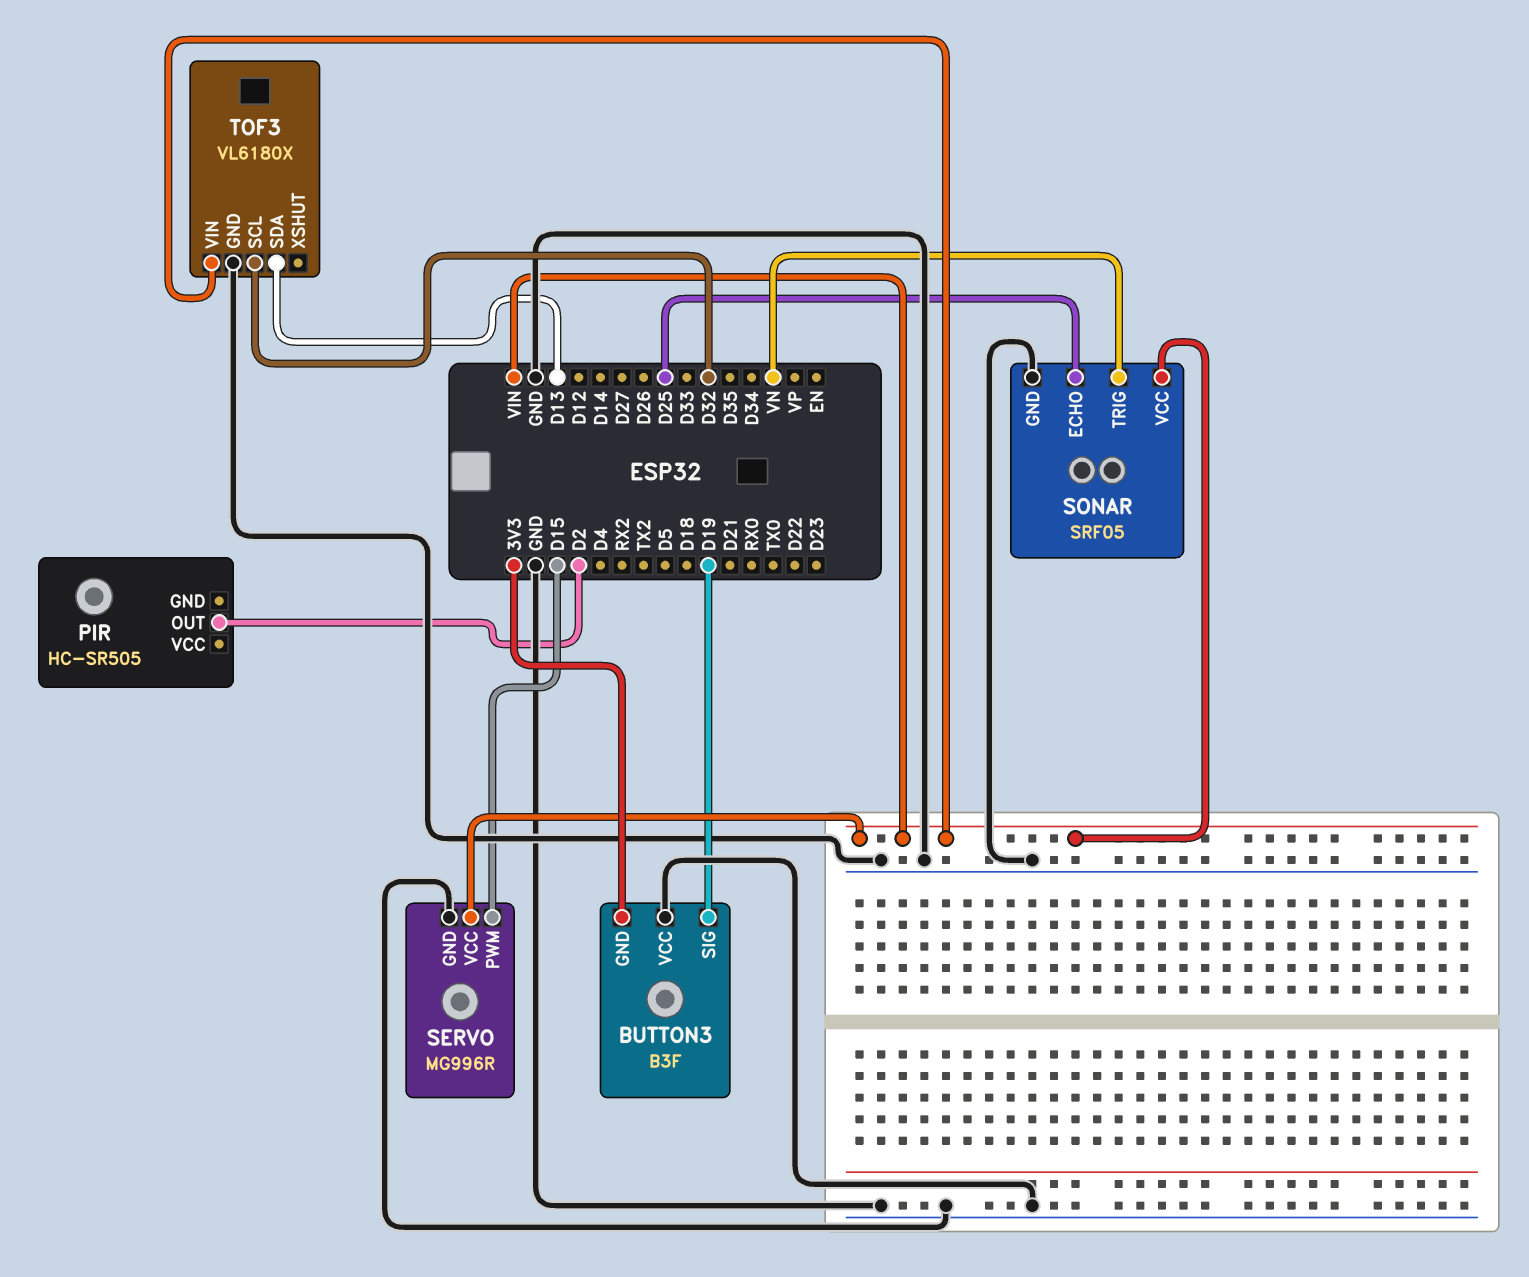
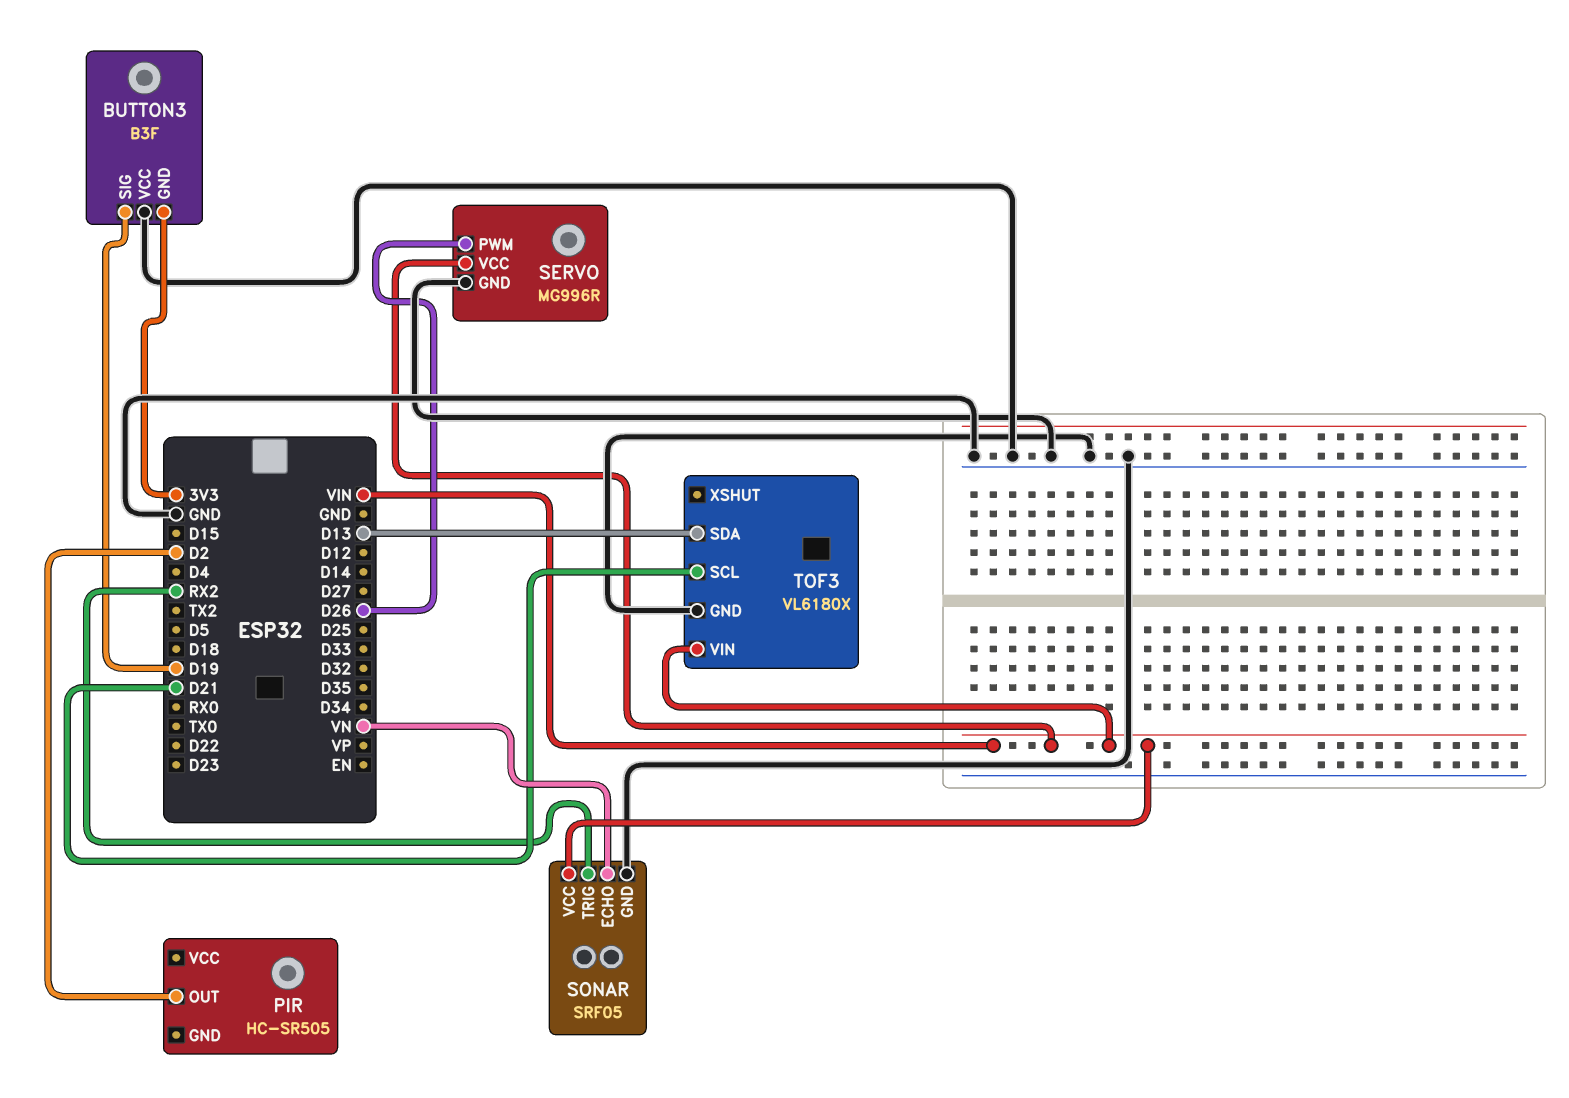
SERVO pin PWM: D15 -> D26
SONAR pin ECHO: D25 -> VN
SONAR pin TRIG: VN -> RX2
TOF3 pin SCL: D32 -> D21

